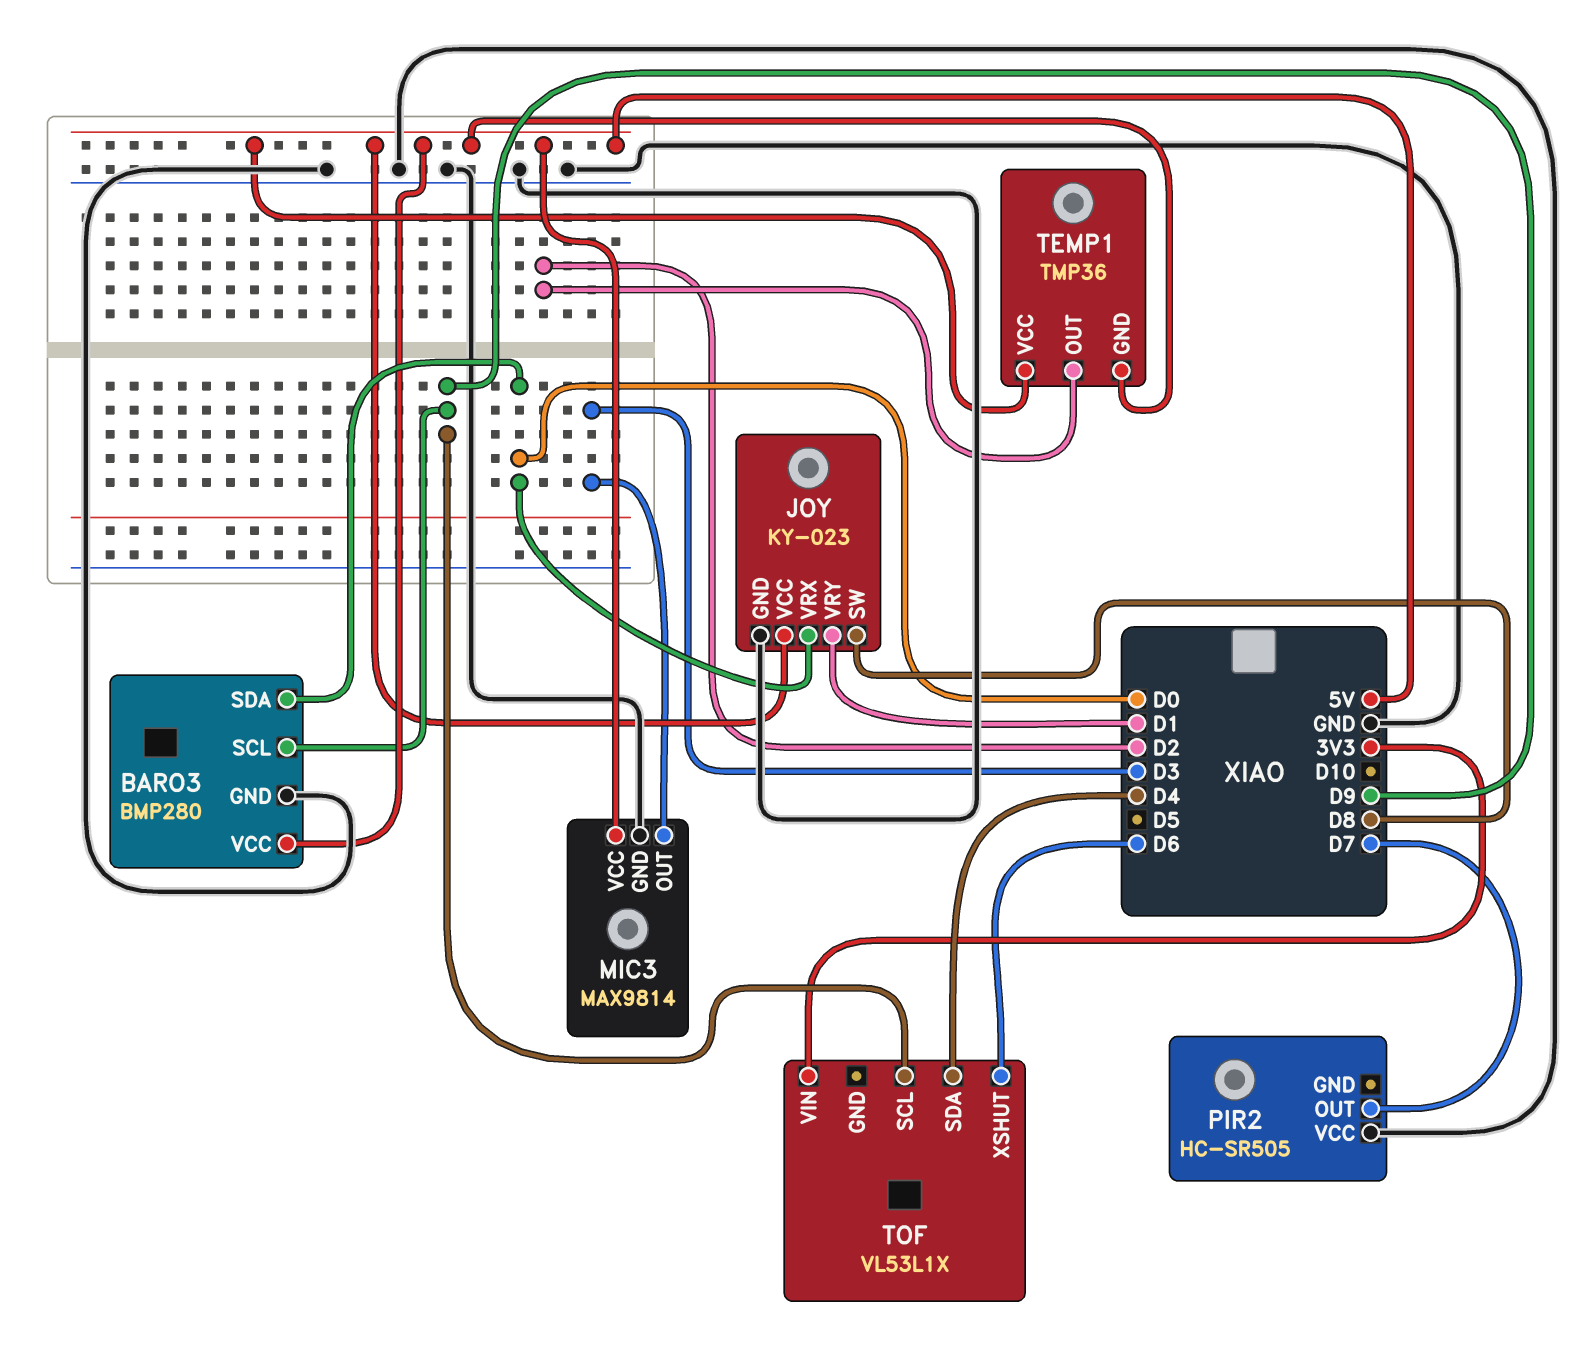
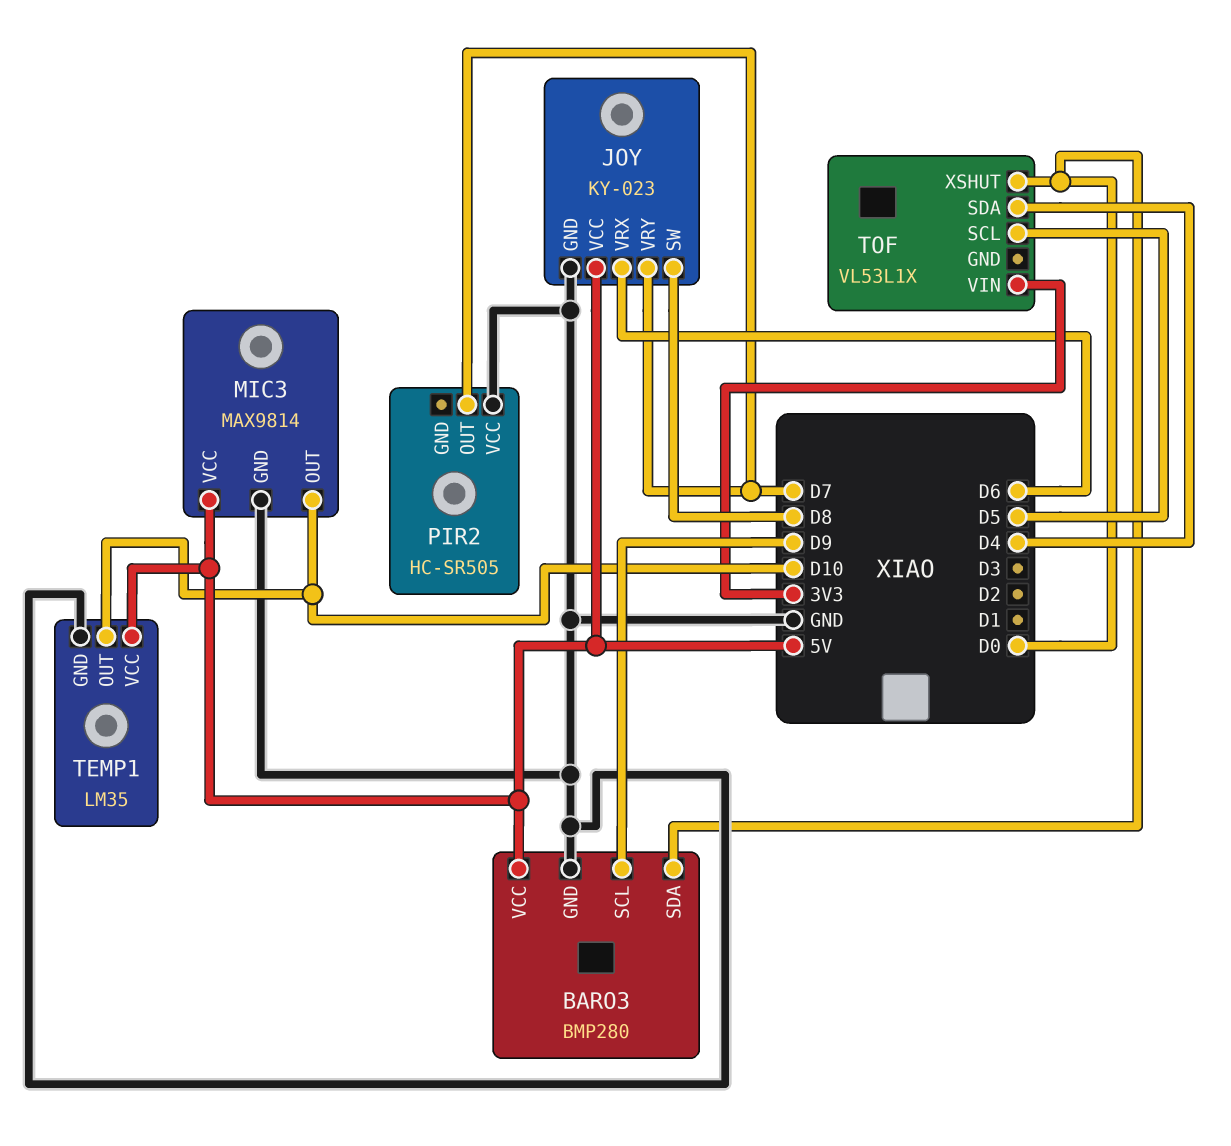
JOY pin VRX: D0 -> D6
JOY pin VRY: D1 -> D7
MIC3 pin OUT: D3 -> D10
TEMP1: TMP36 -> LM35
TEMP1 pin GND: 5V -> GND
TEMP1 pin OUT: D2 -> D10
TOF pin SCL: D9 -> D5
TOF pin XSHUT: D6 -> D0

